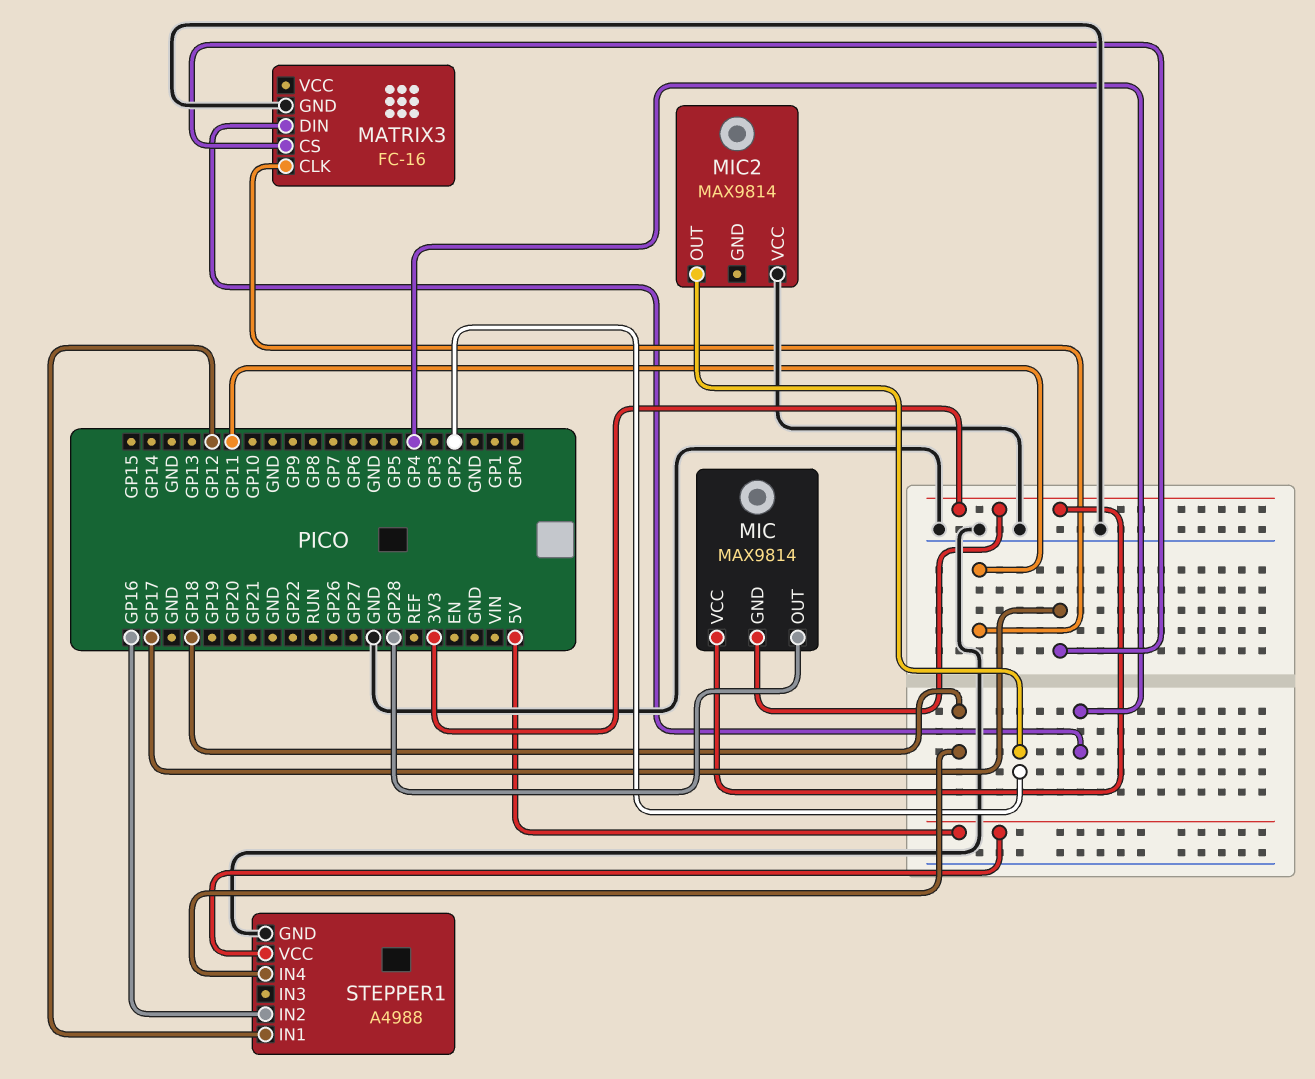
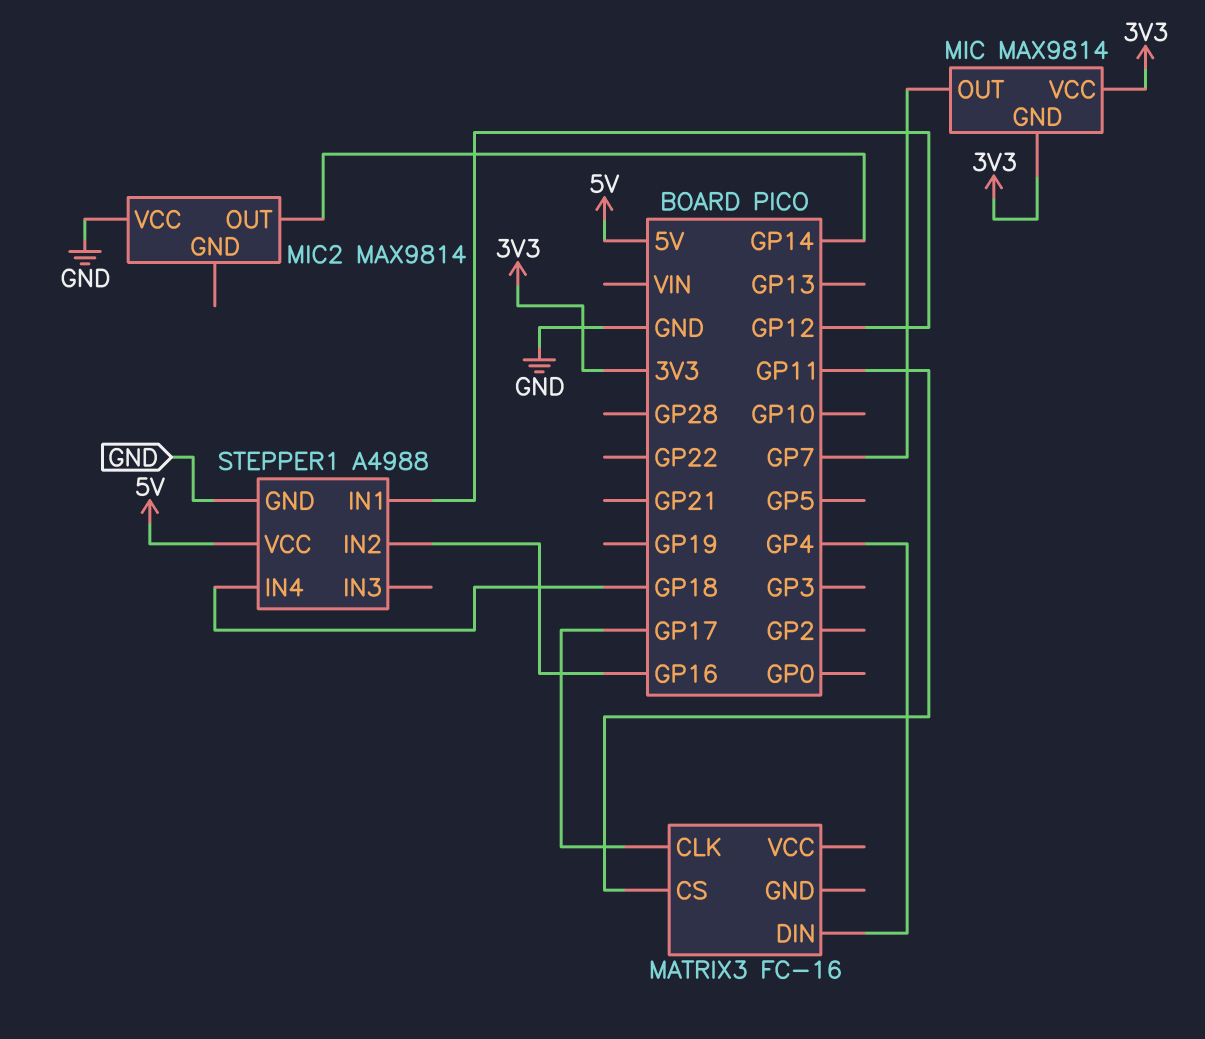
MATRIX3 pin CLK: GP11 -> GP17
MATRIX3 pin CS: GP17 -> GP11
MATRIX3 pin GND: GND -> none
MIC pin OUT: GP28 -> GP7
MIC2 pin OUT: GP2 -> GP14

